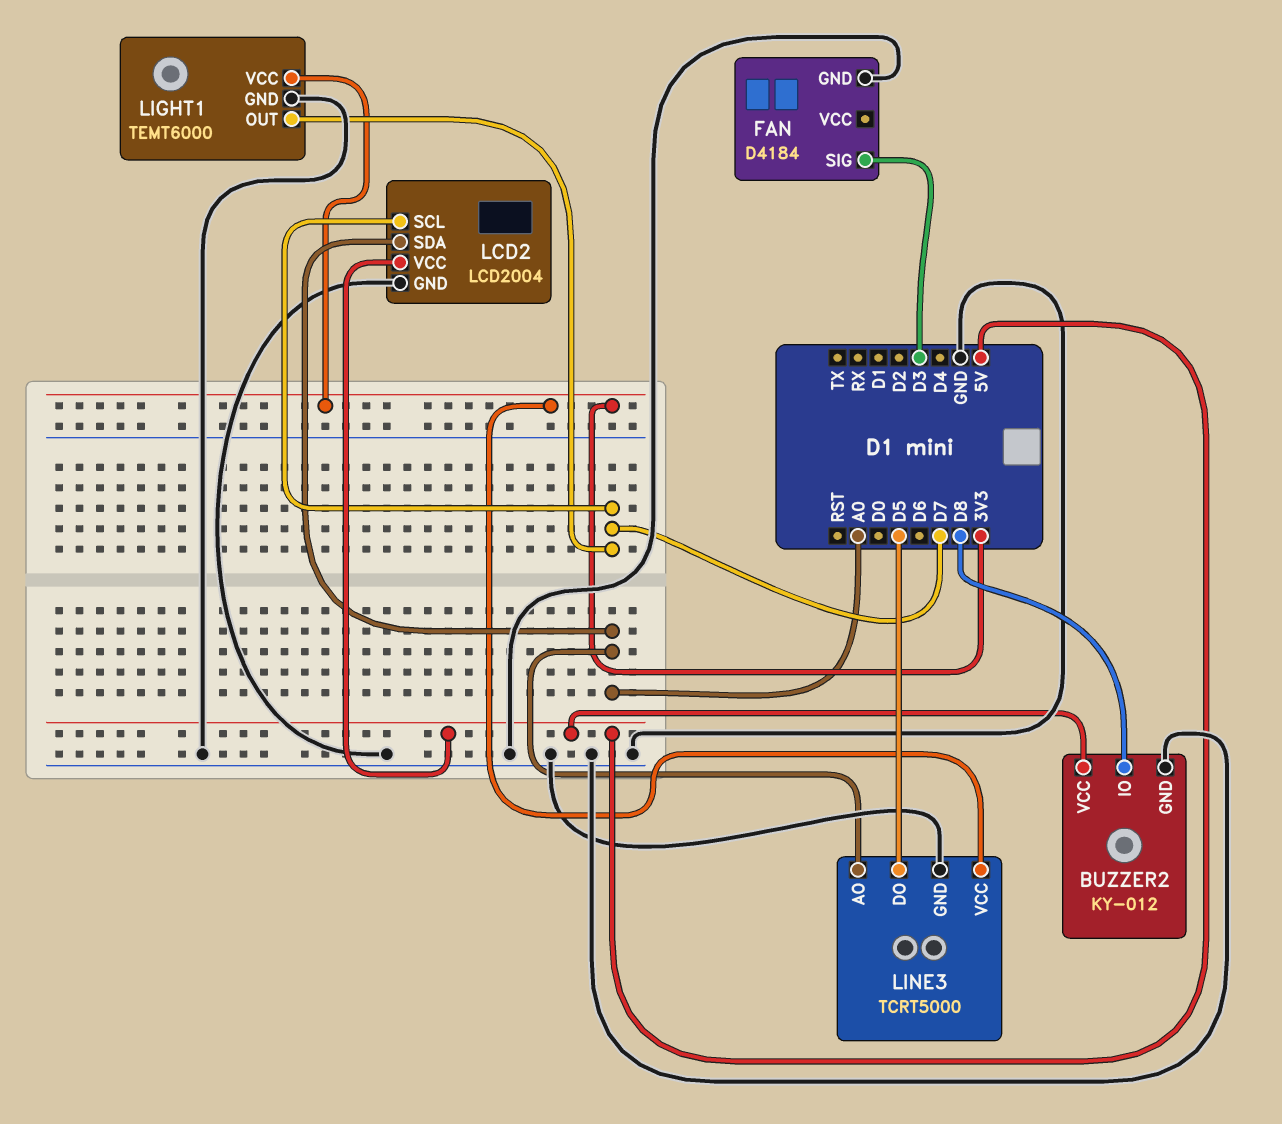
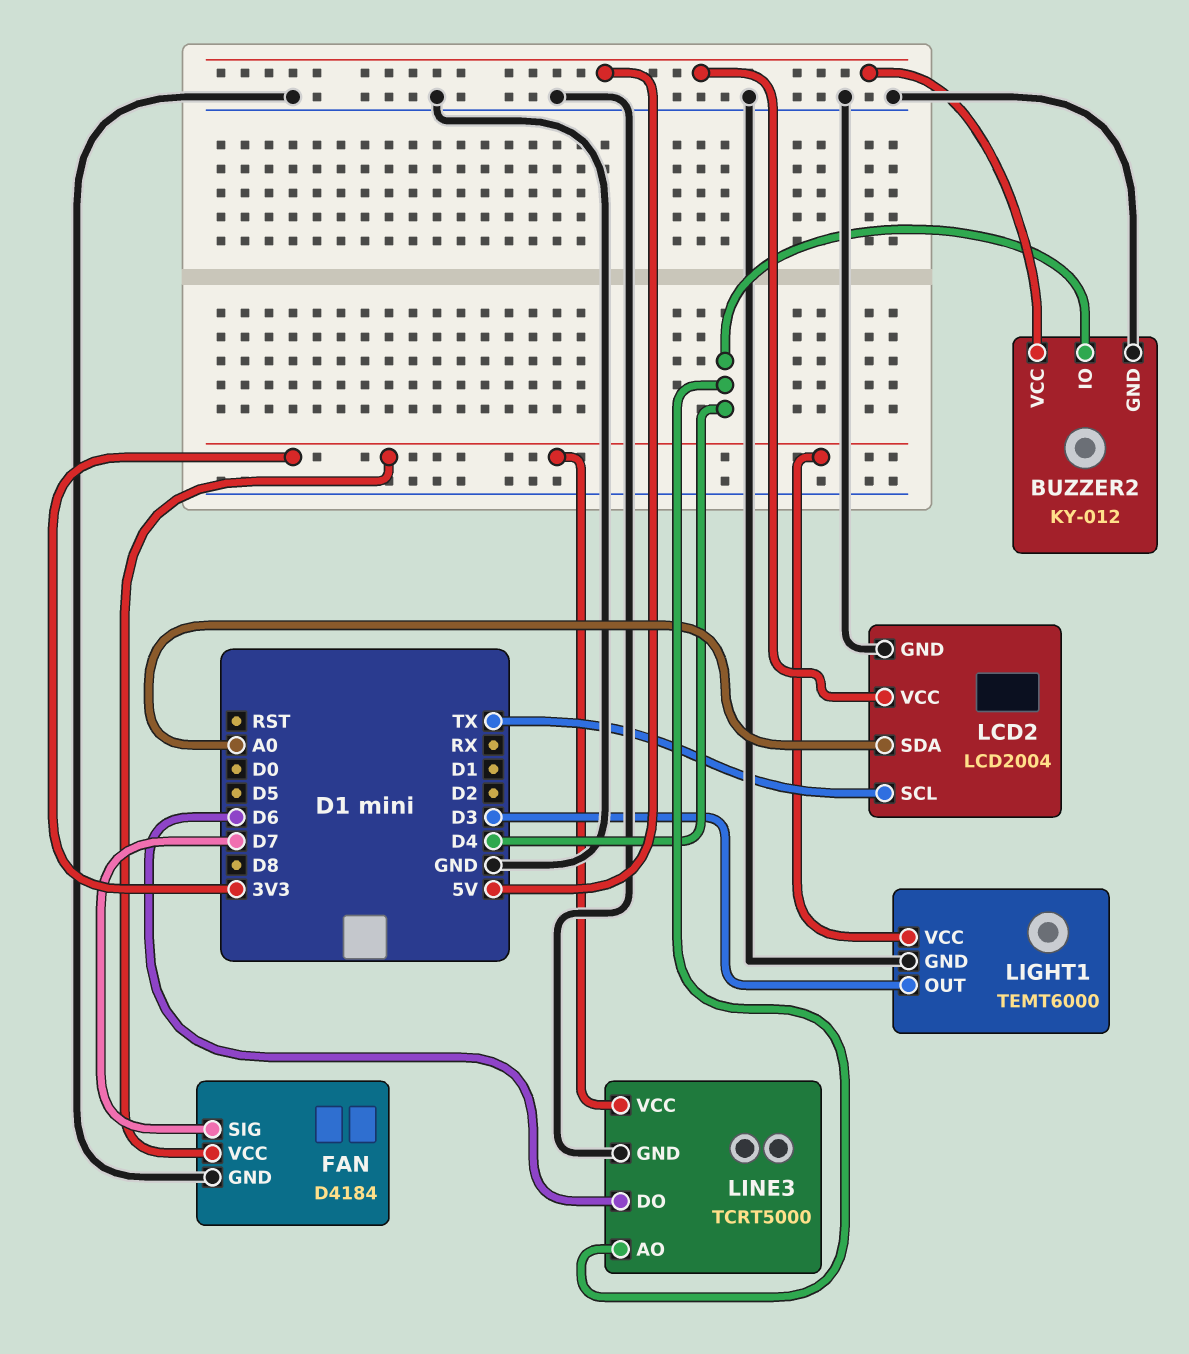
BUZZER2 pin IO: D8 -> D4
FAN pin SIG: D3 -> D7
FAN pin VCC: none -> 3V3
LCD2 pin SCL: D7 -> TX
LIGHT1 pin OUT: D7 -> D3
LINE3 pin AO: A0 -> D4
LINE3 pin DO: D5 -> D6

